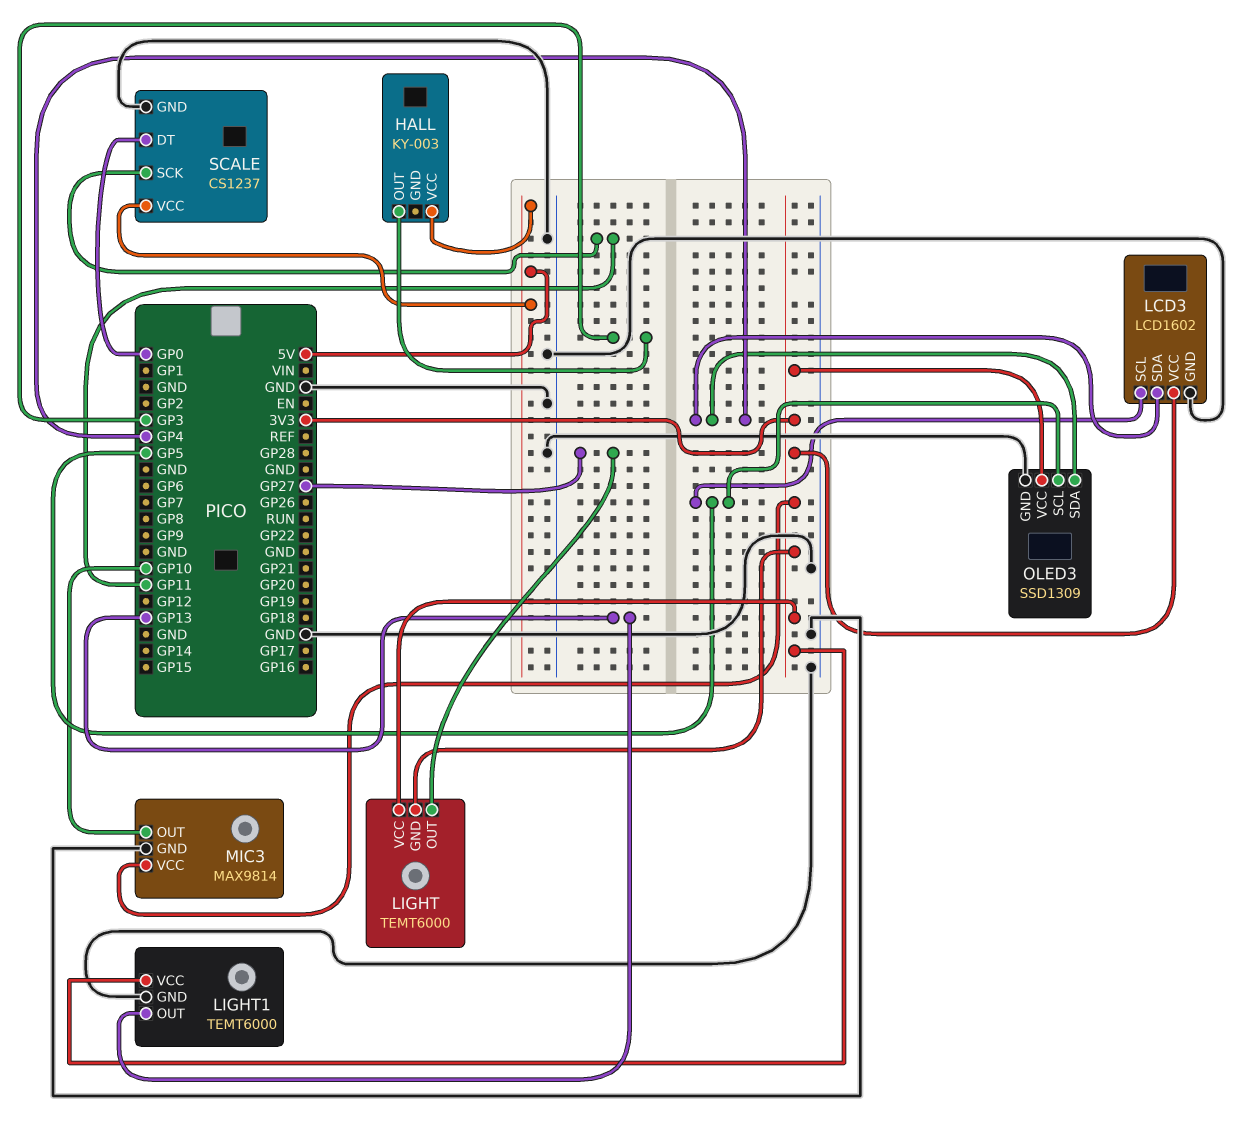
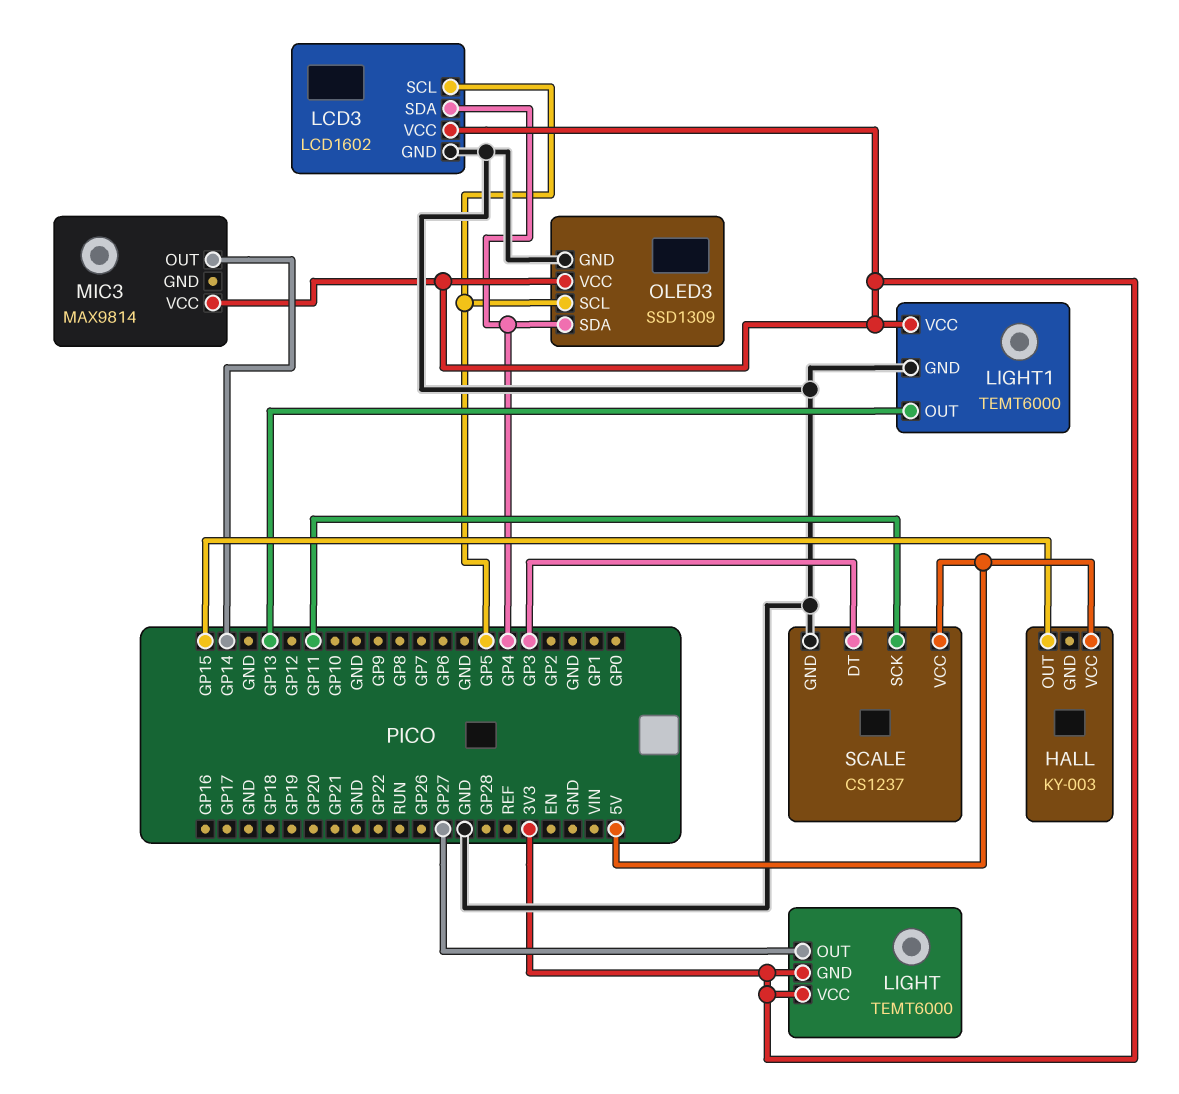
HALL pin OUT: GP3 -> GP15
MIC3 pin GND: GND -> none
MIC3 pin OUT: GP10 -> GP14
SCALE pin DT: GP0 -> GP3

